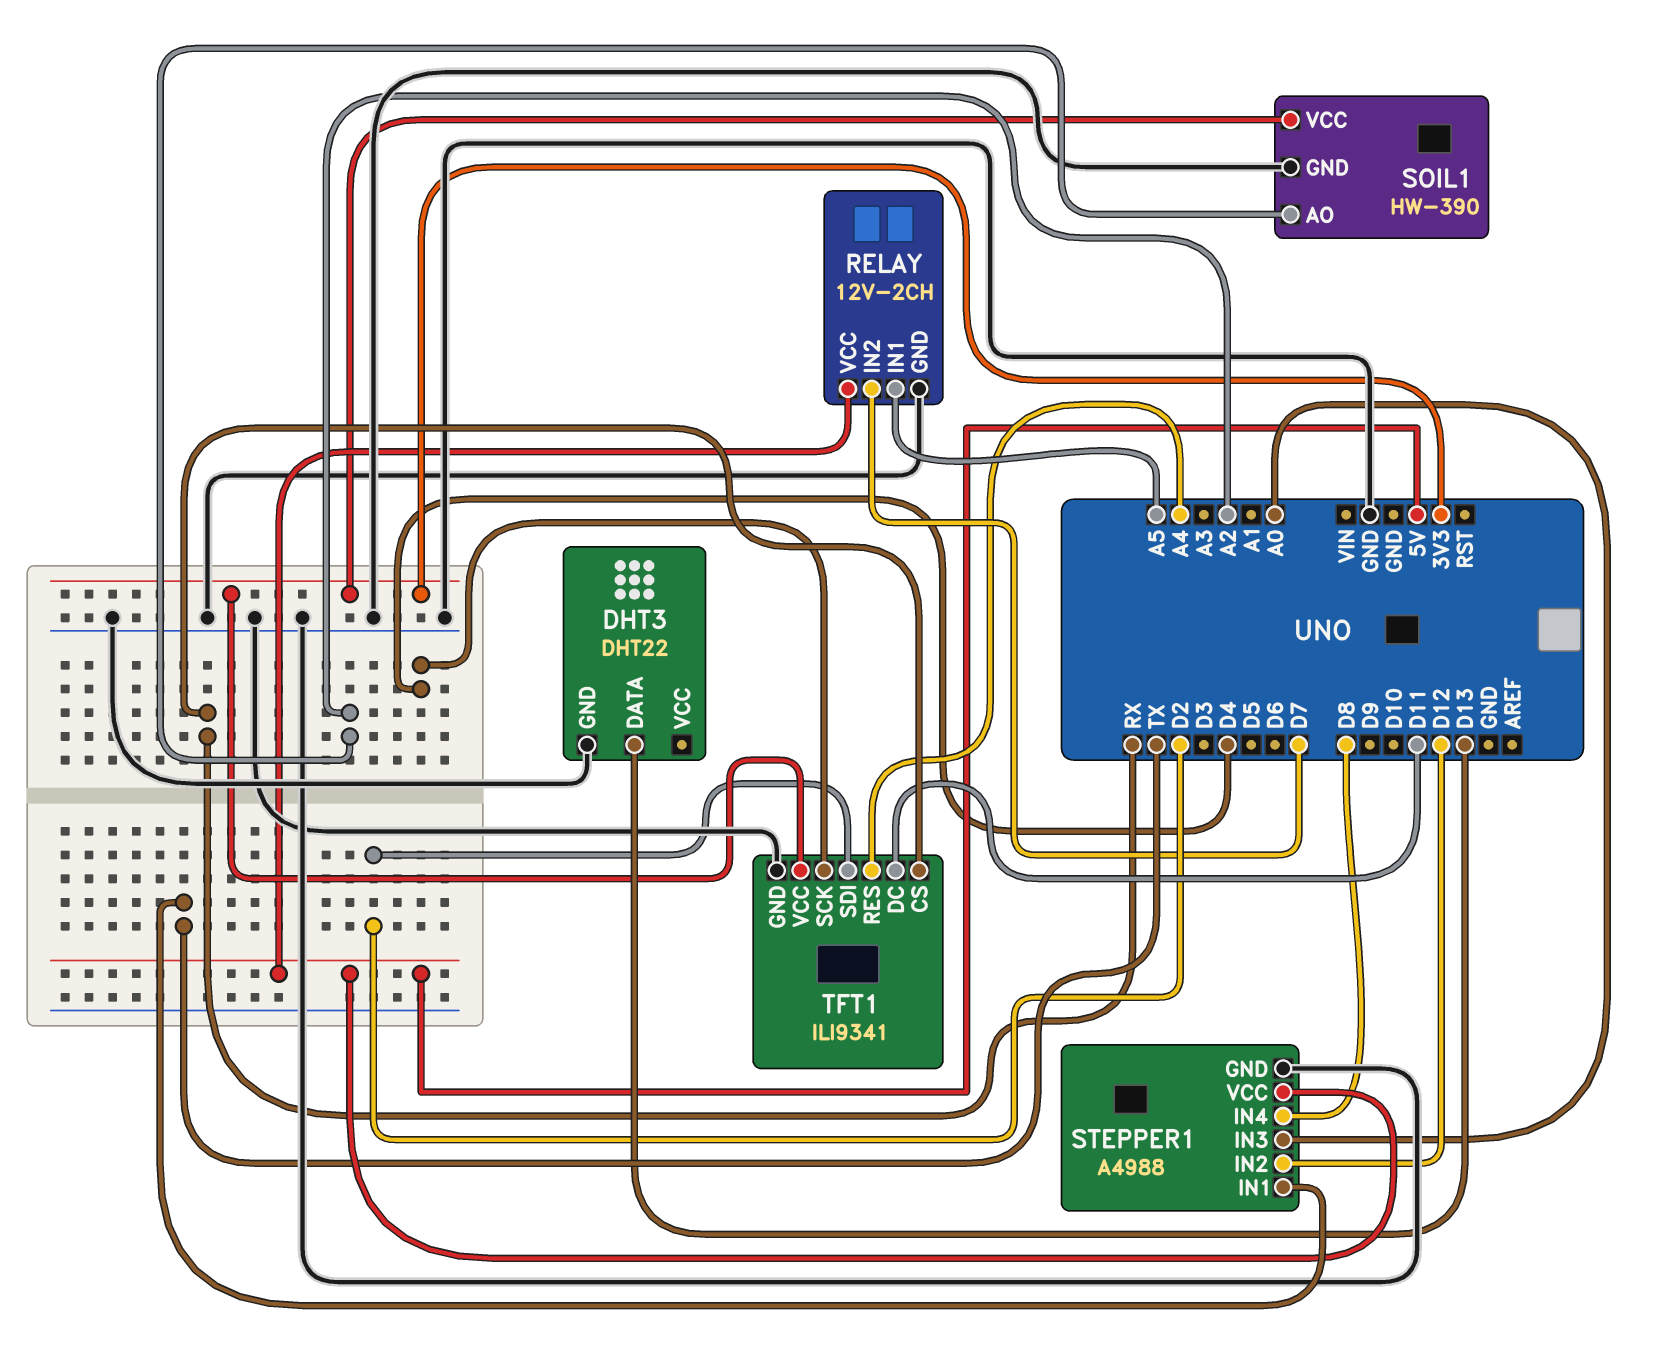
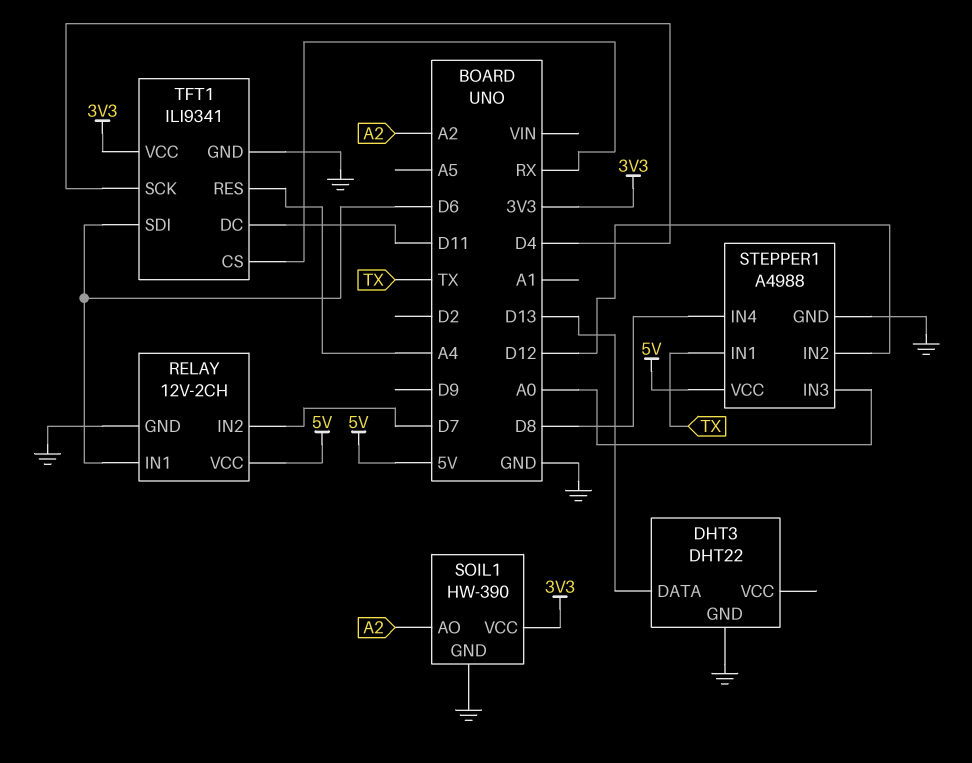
RELAY pin IN1: A5 -> D6
TFT1 pin SDI: D2 -> D6

